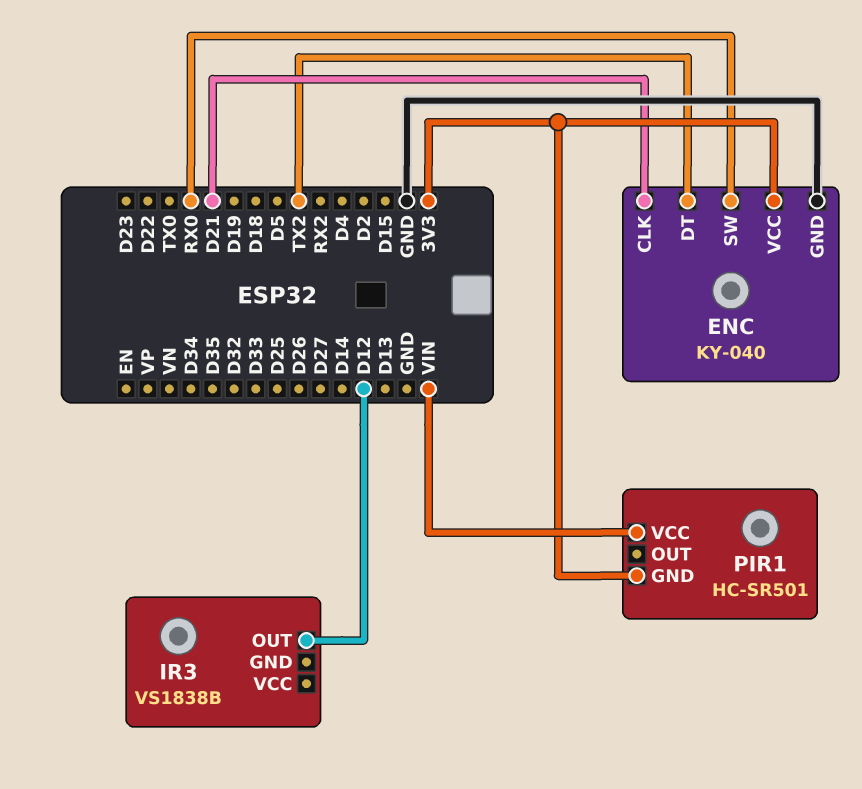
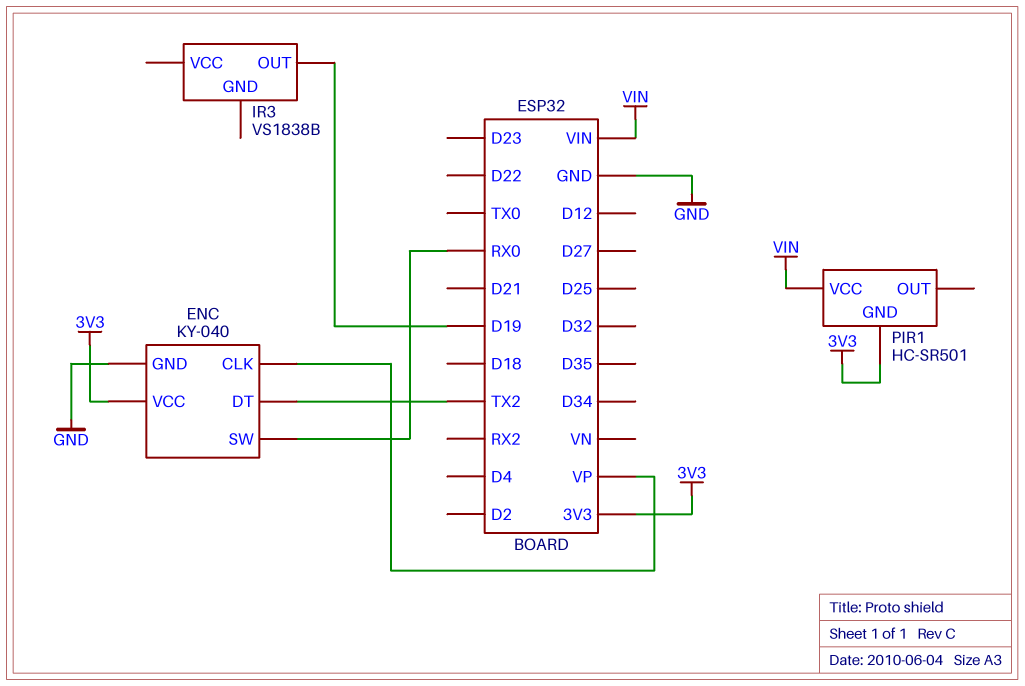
ENC pin CLK: D21 -> VP
IR3 pin OUT: D12 -> D19

